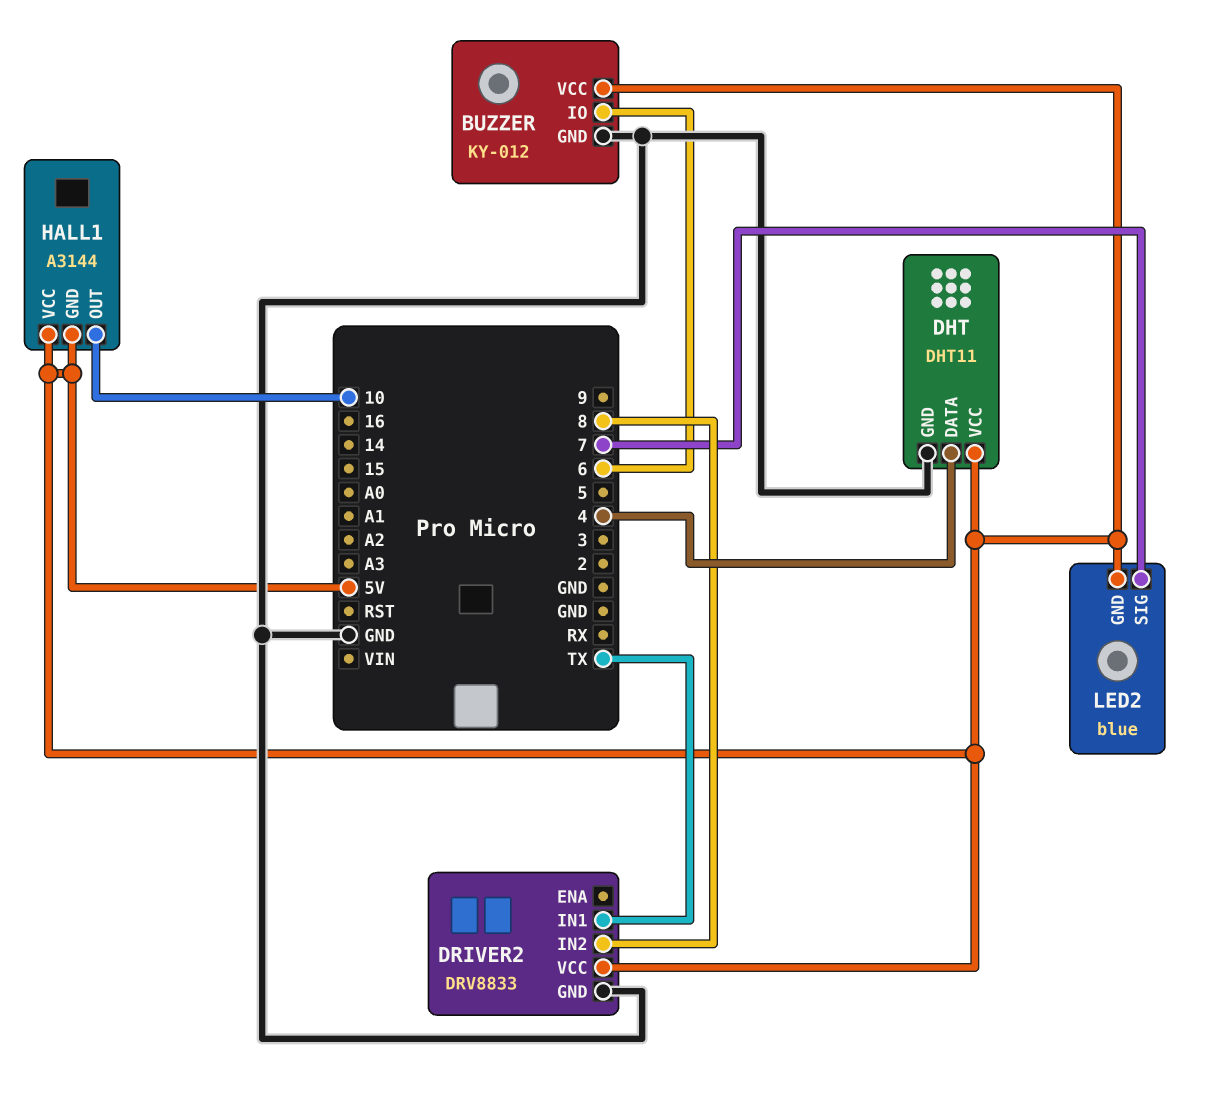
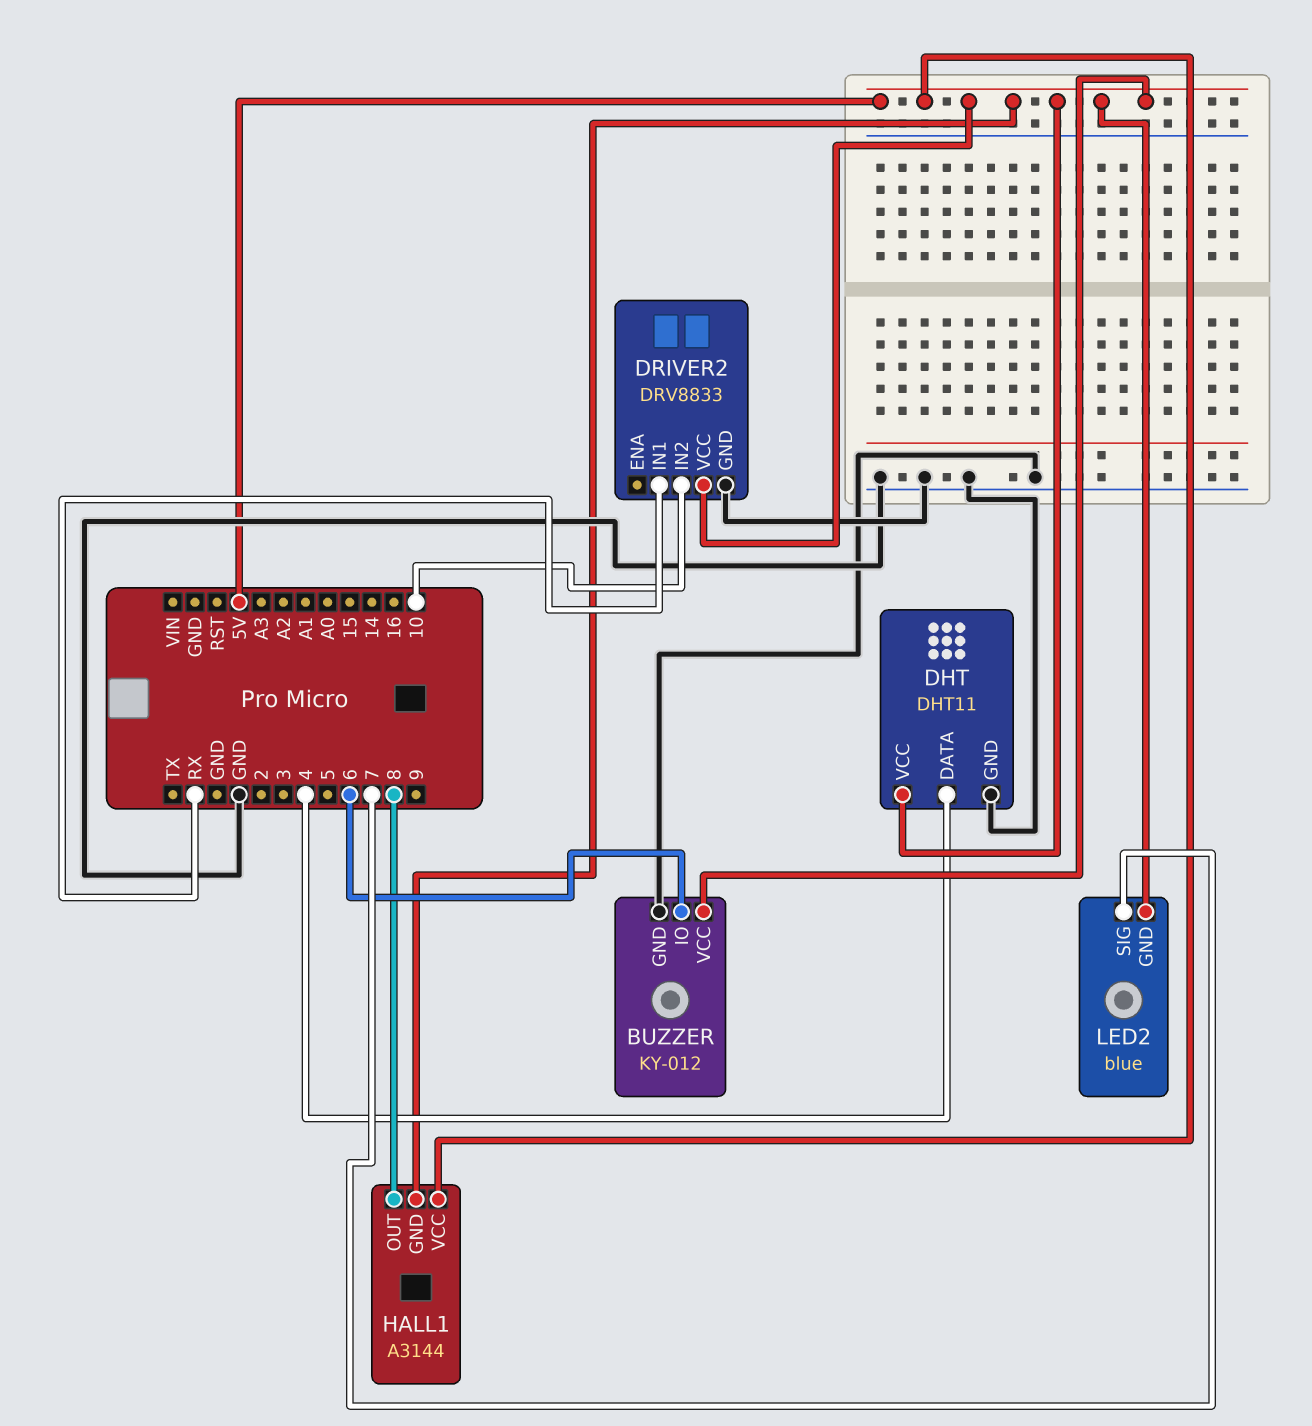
DRIVER2 pin IN1: TX -> RX
DRIVER2 pin IN2: 8 -> 10
HALL1 pin OUT: 10 -> 8

